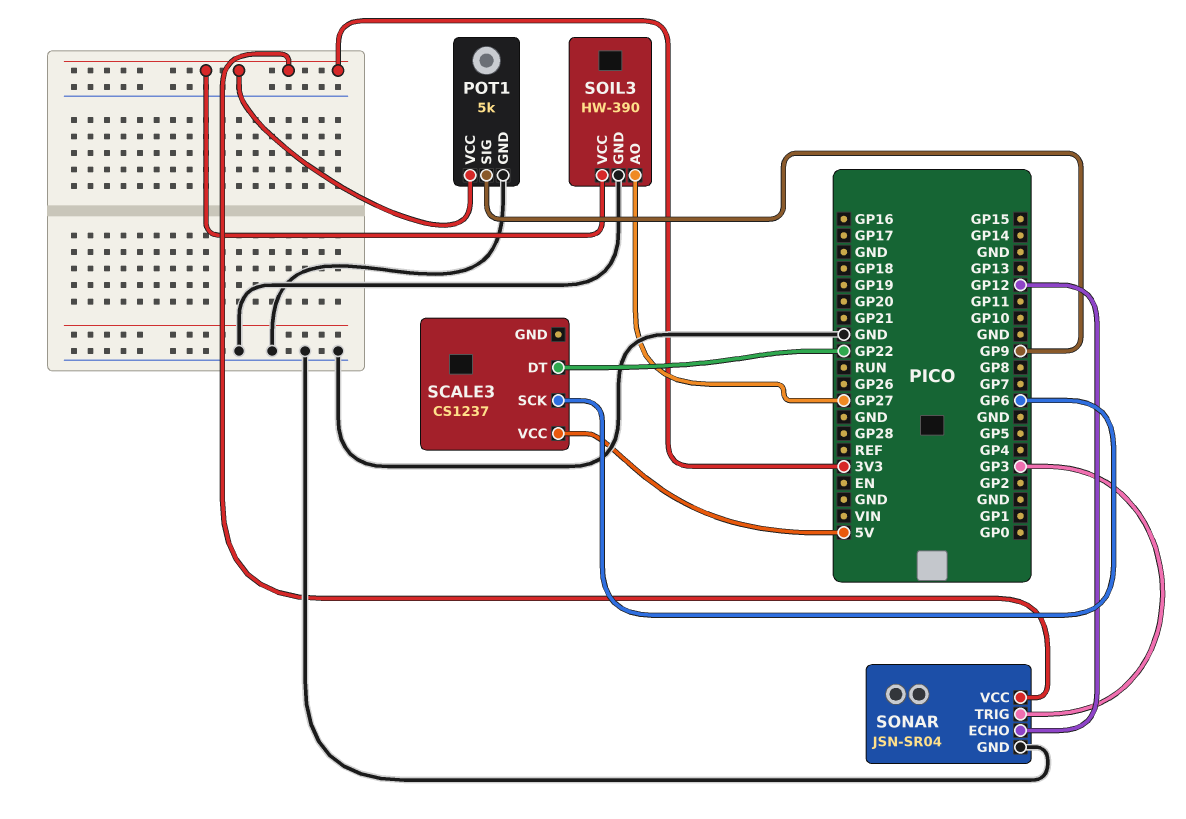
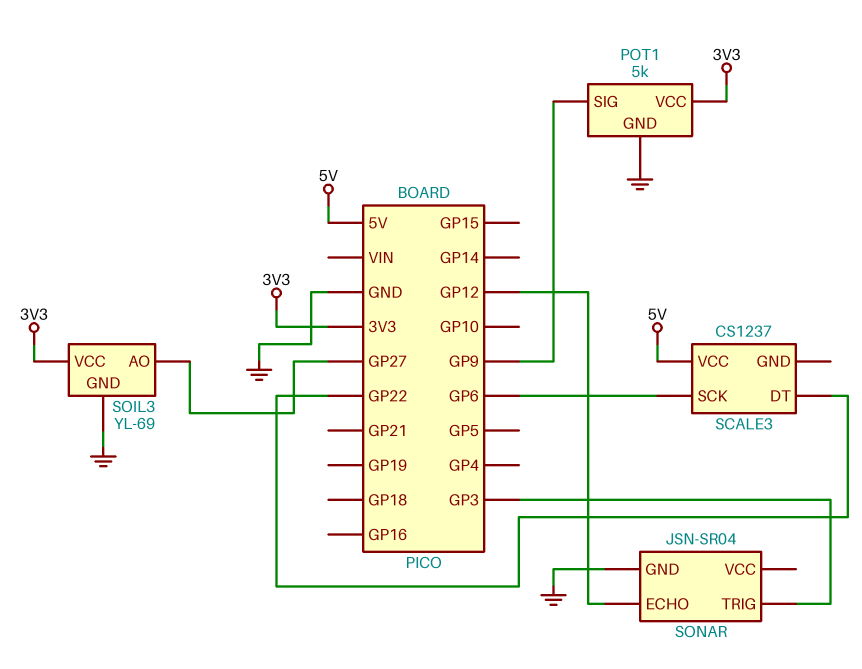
SOIL3: HW-390 -> YL-69
SONAR pin VCC: 3V3 -> none

